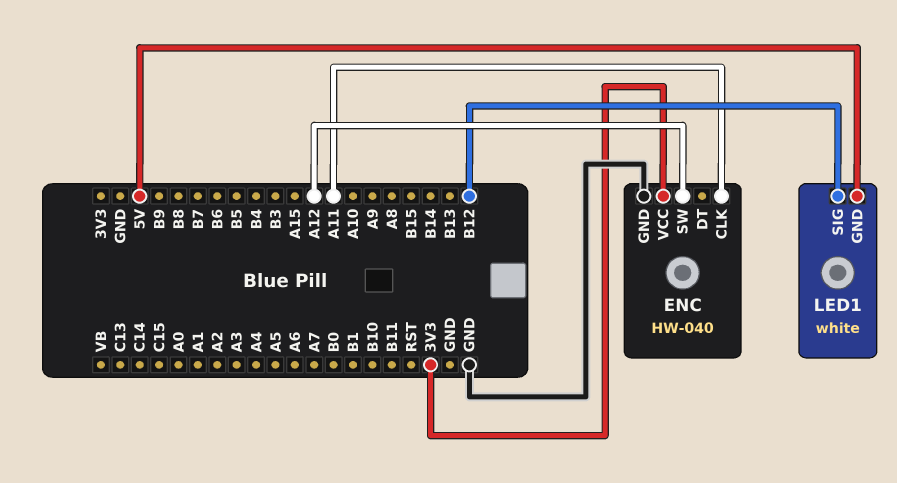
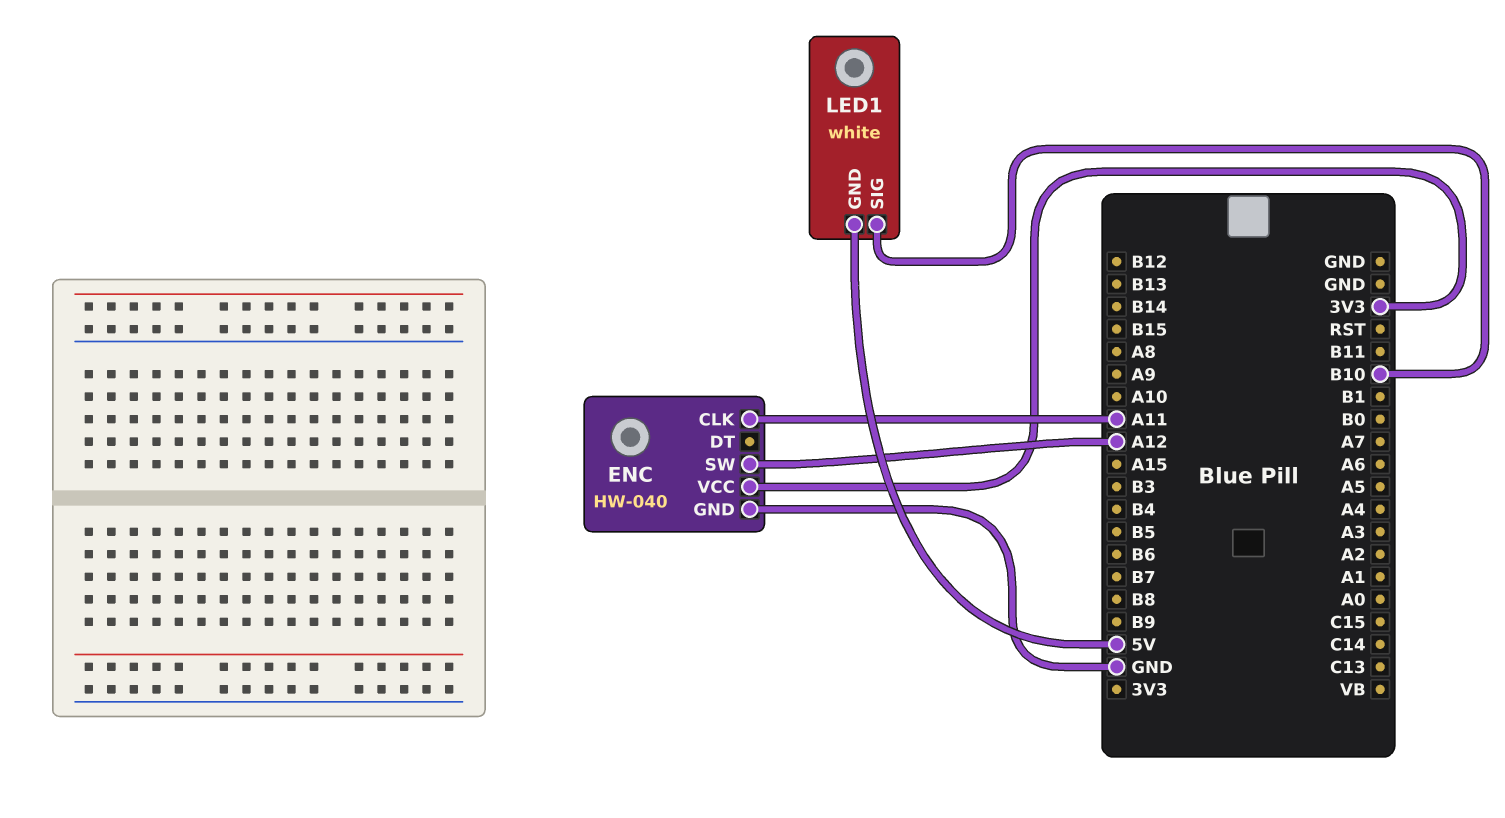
LED1 pin SIG: B12 -> B10

